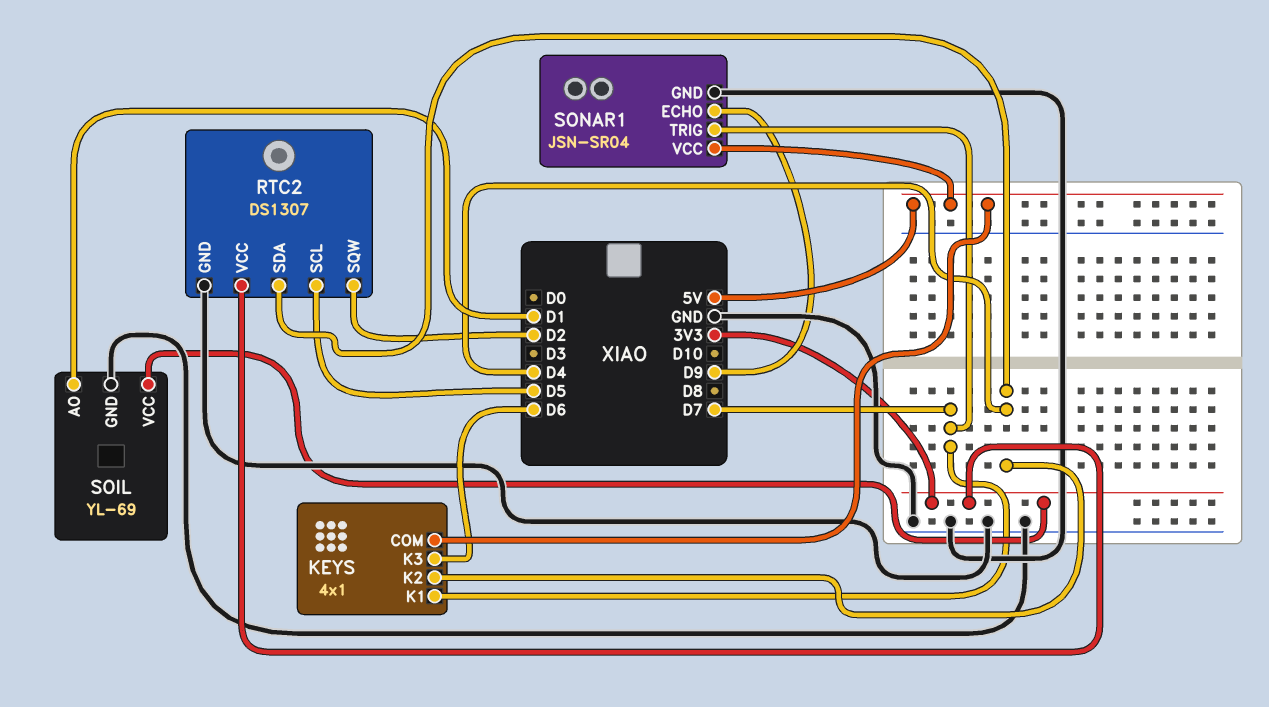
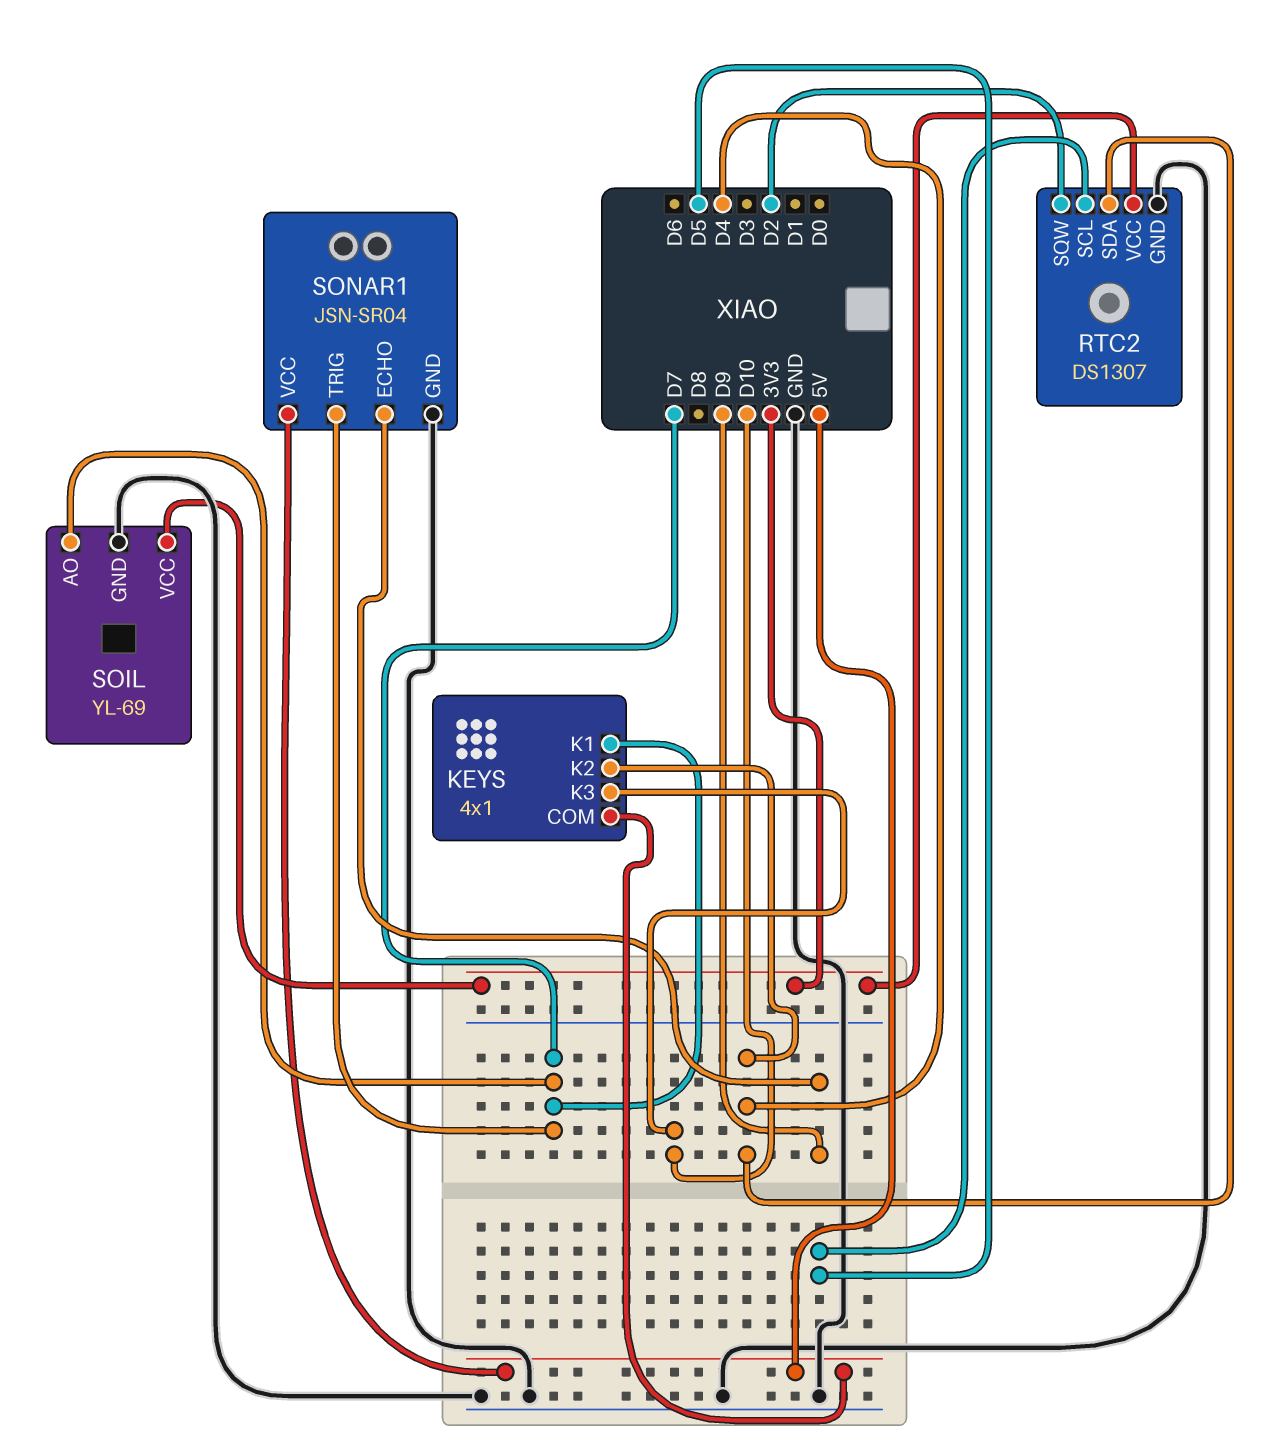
KEYS pin K3: D6 -> D10
SOIL pin AO: D1 -> D7

